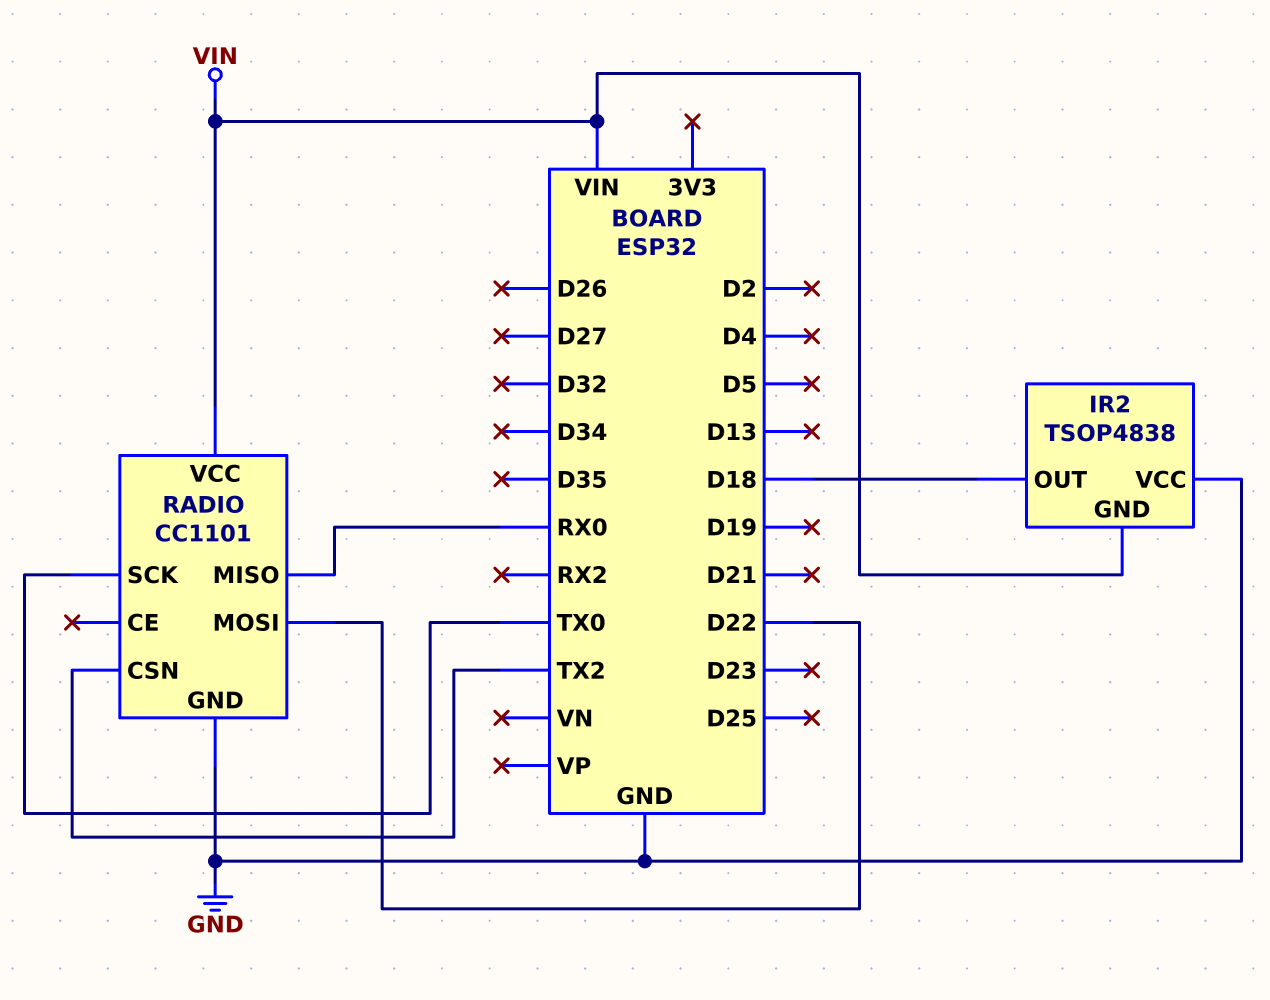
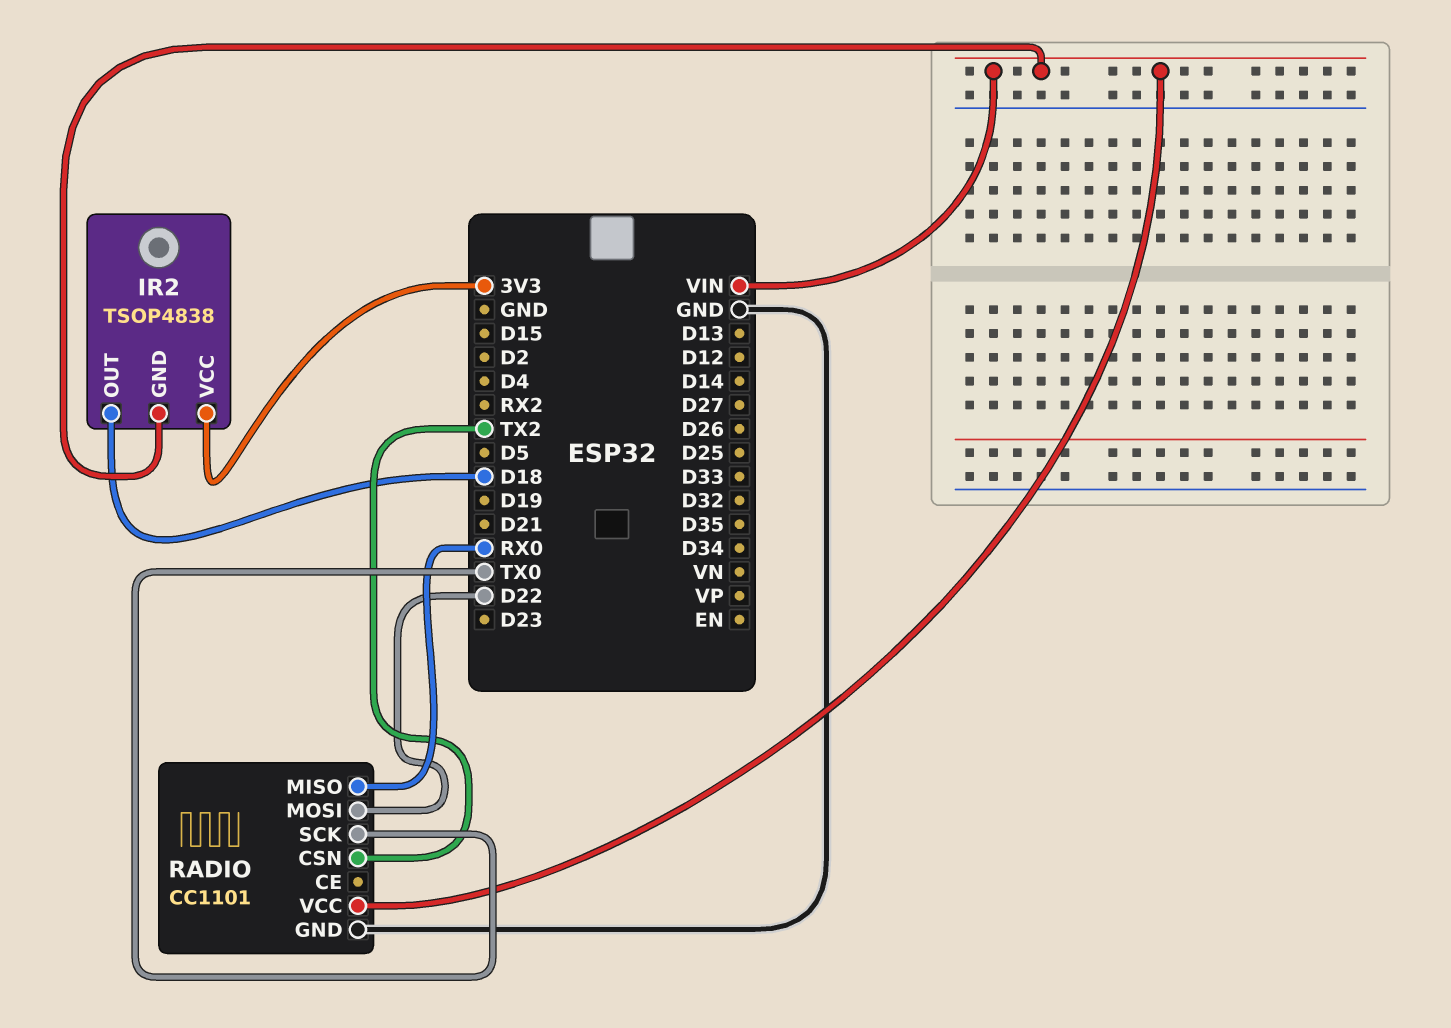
IR2 pin VCC: GND -> 3V3

